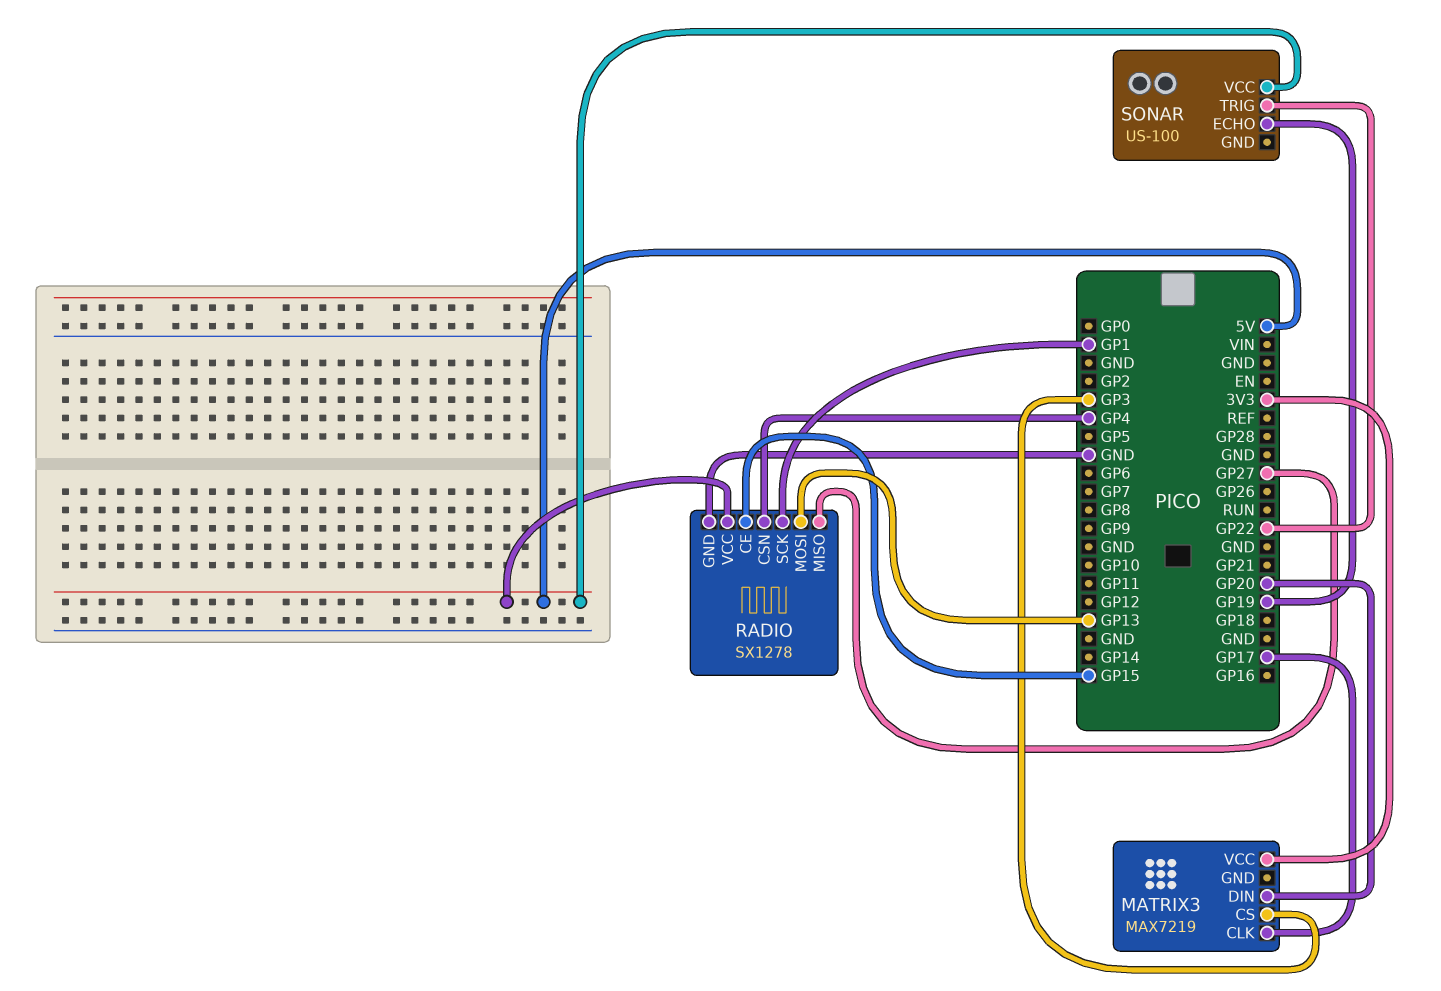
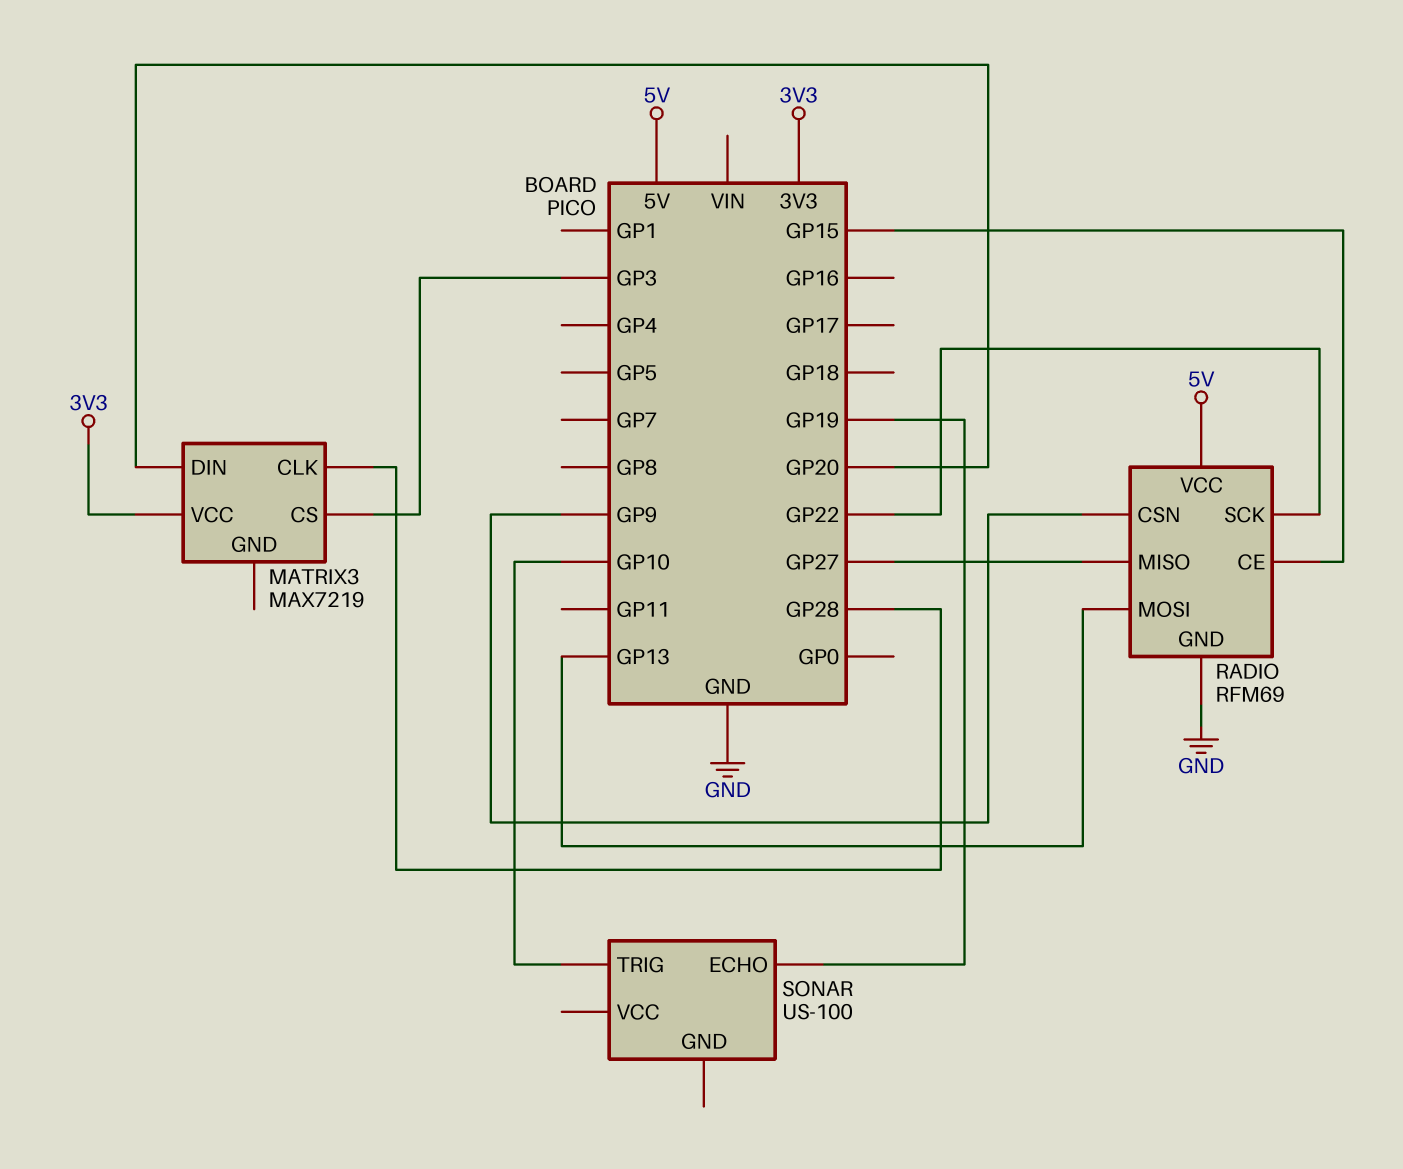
MATRIX3 pin CLK: GP17 -> GP28
RADIO: SX1278 -> RFM69
RADIO pin CSN: GP4 -> GP9
RADIO pin SCK: GP1 -> GP22
SONAR pin TRIG: GP22 -> GP10
SONAR pin VCC: 5V -> none

